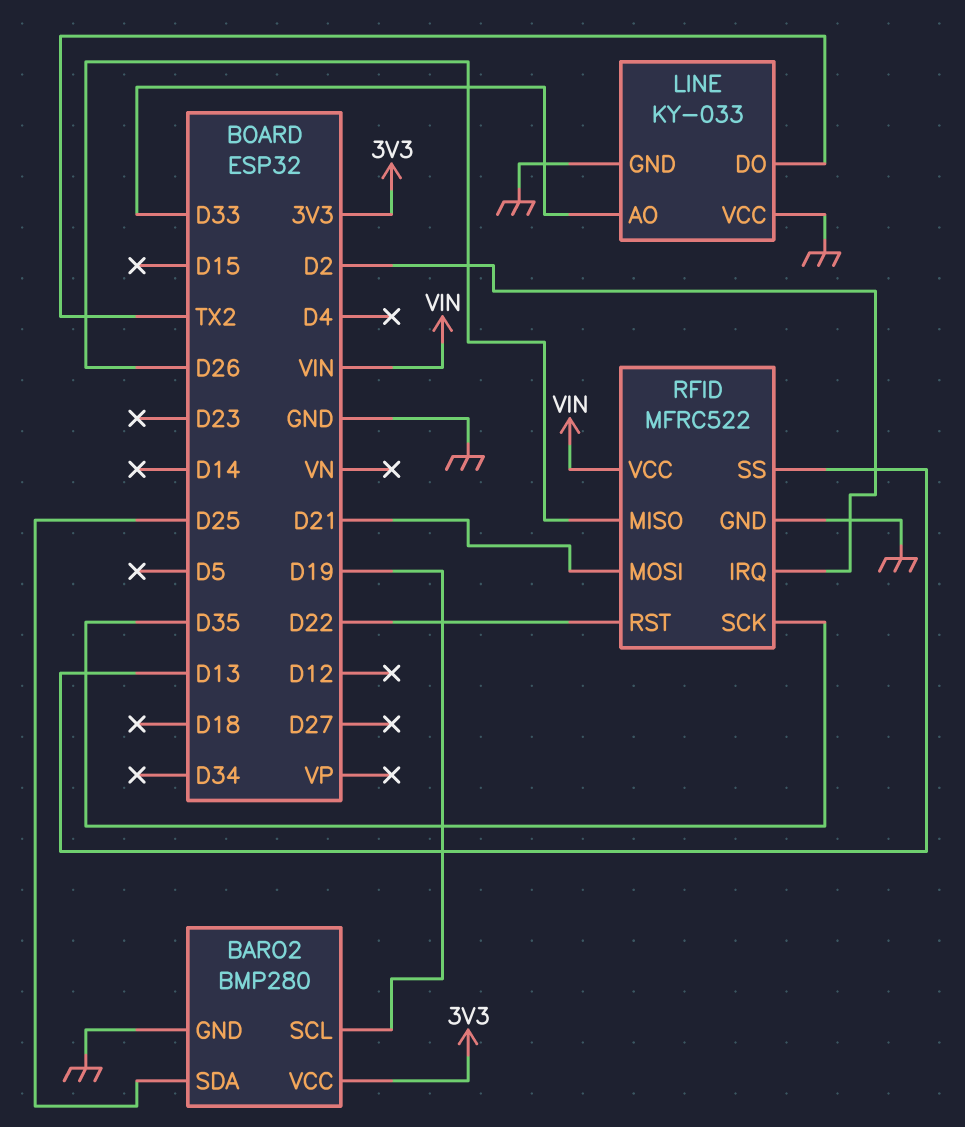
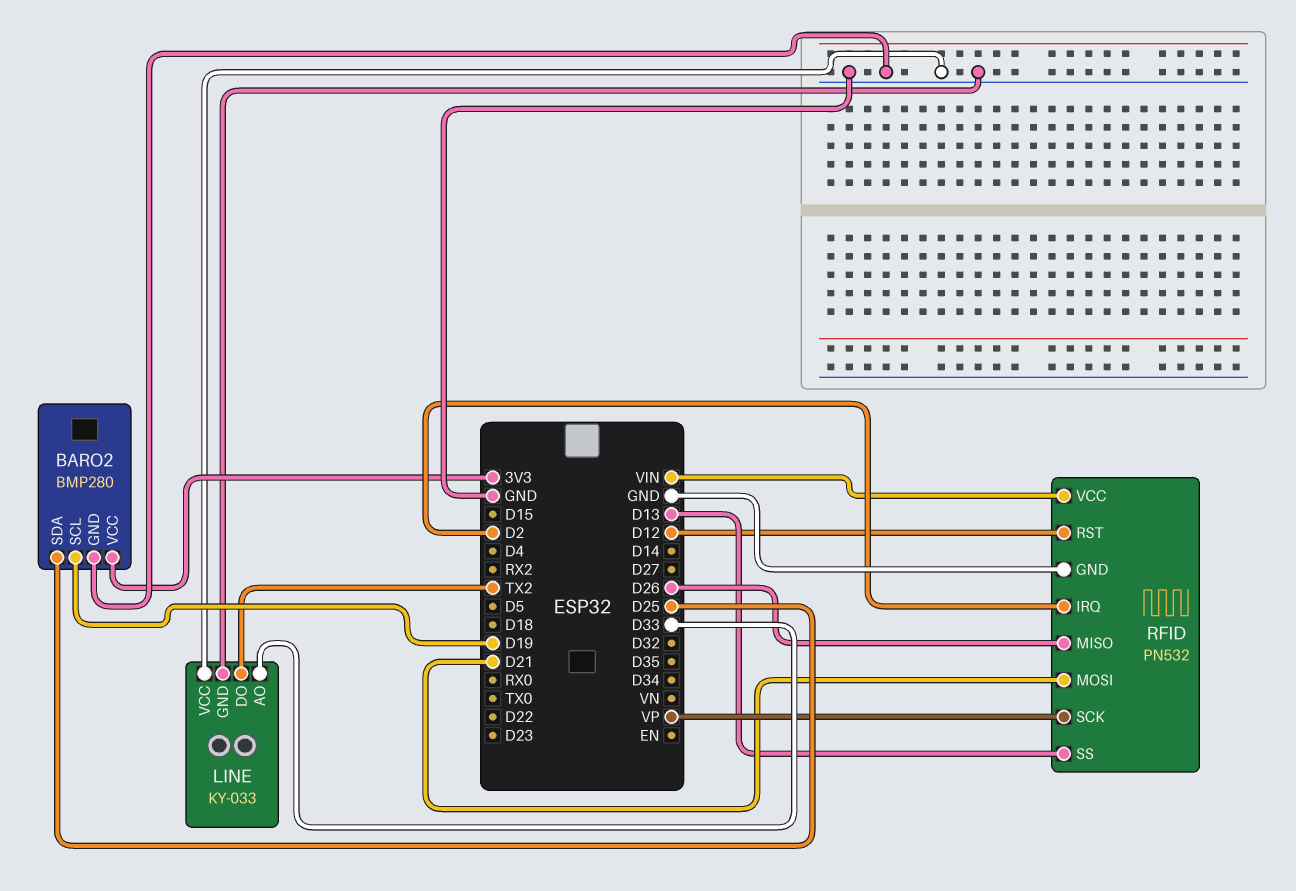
RFID: MFRC522 -> PN532
RFID pin RST: D22 -> D12
RFID pin SCK: D35 -> VP

